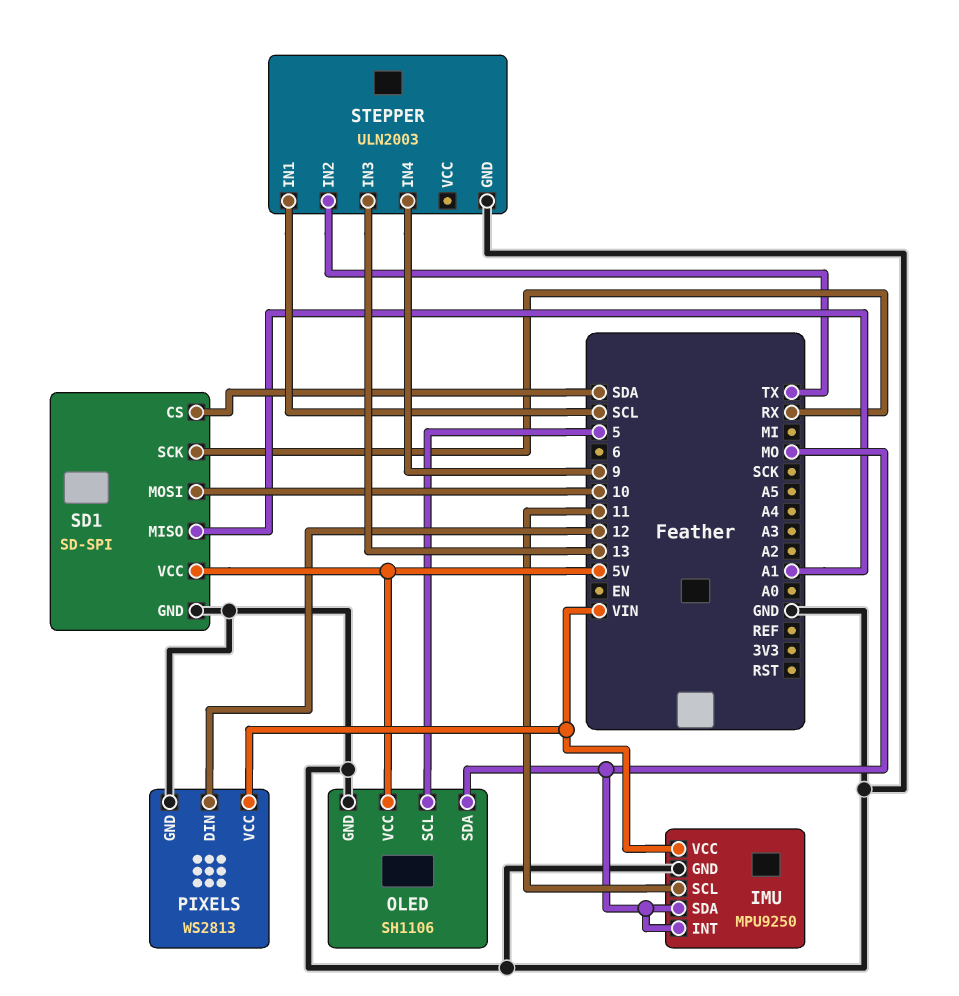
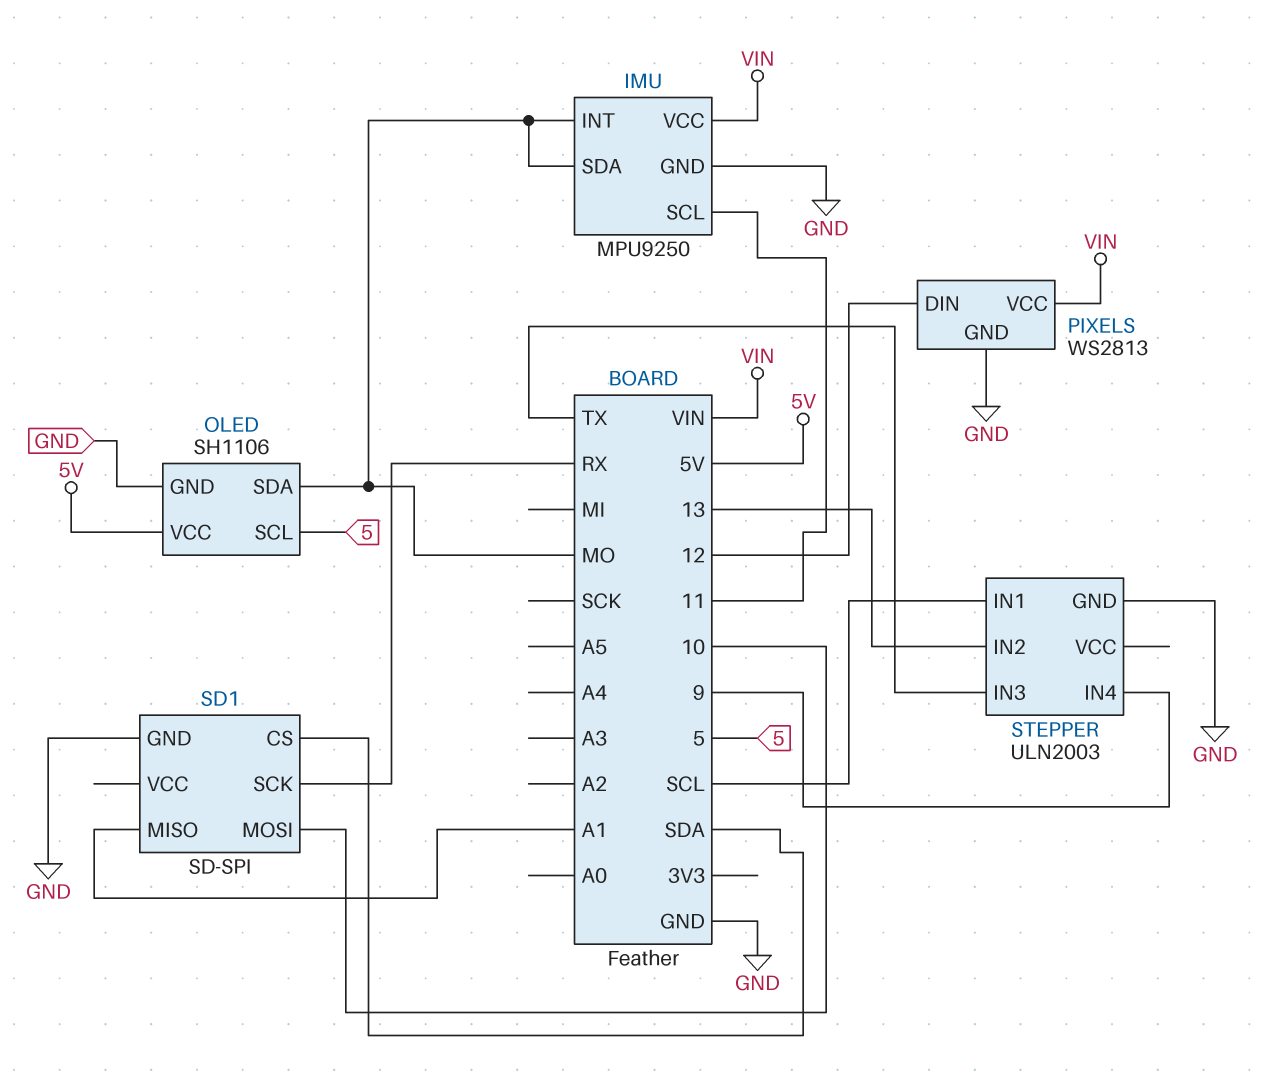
SD1 pin VCC: 5V -> none
STEPPER pin IN2: TX -> 13
STEPPER pin IN3: 13 -> TX

